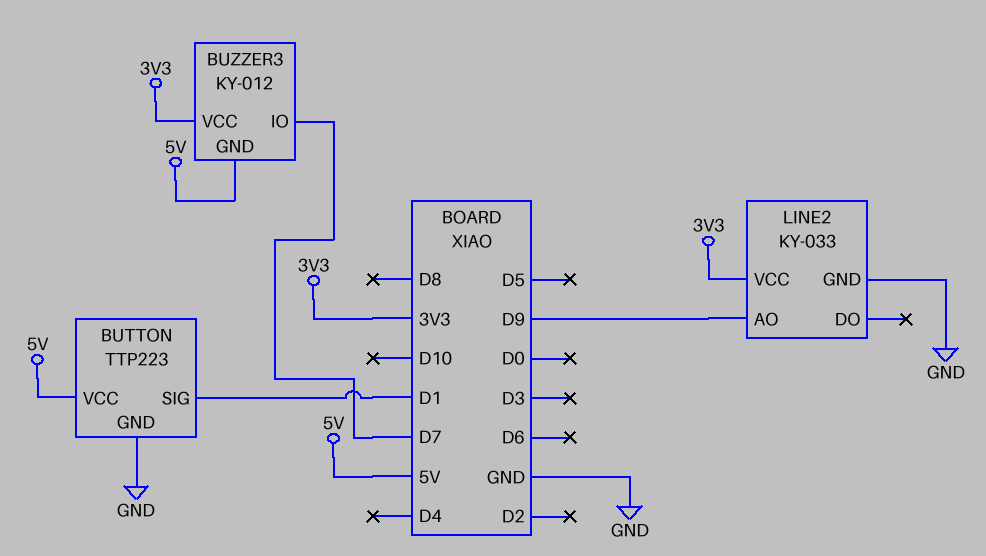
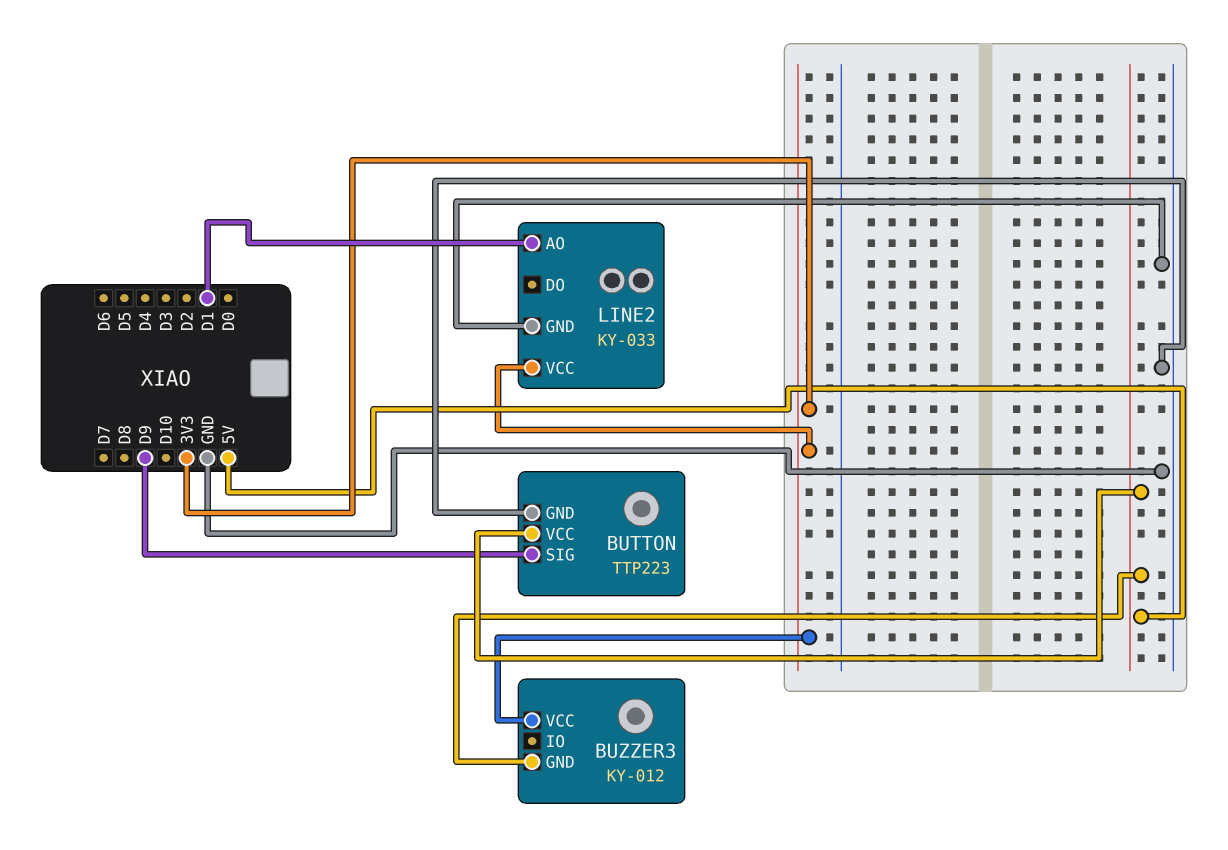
BUTTON pin SIG: D1 -> D9
BUZZER3 pin IO: D7 -> none
LINE2 pin AO: D9 -> D1

